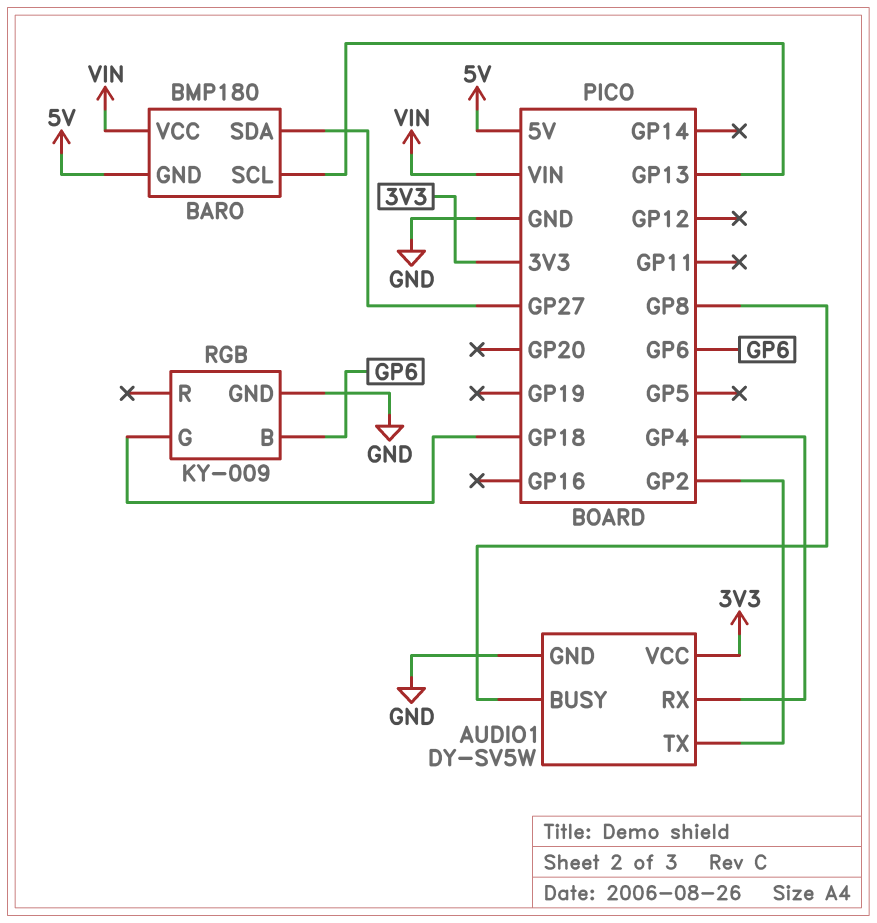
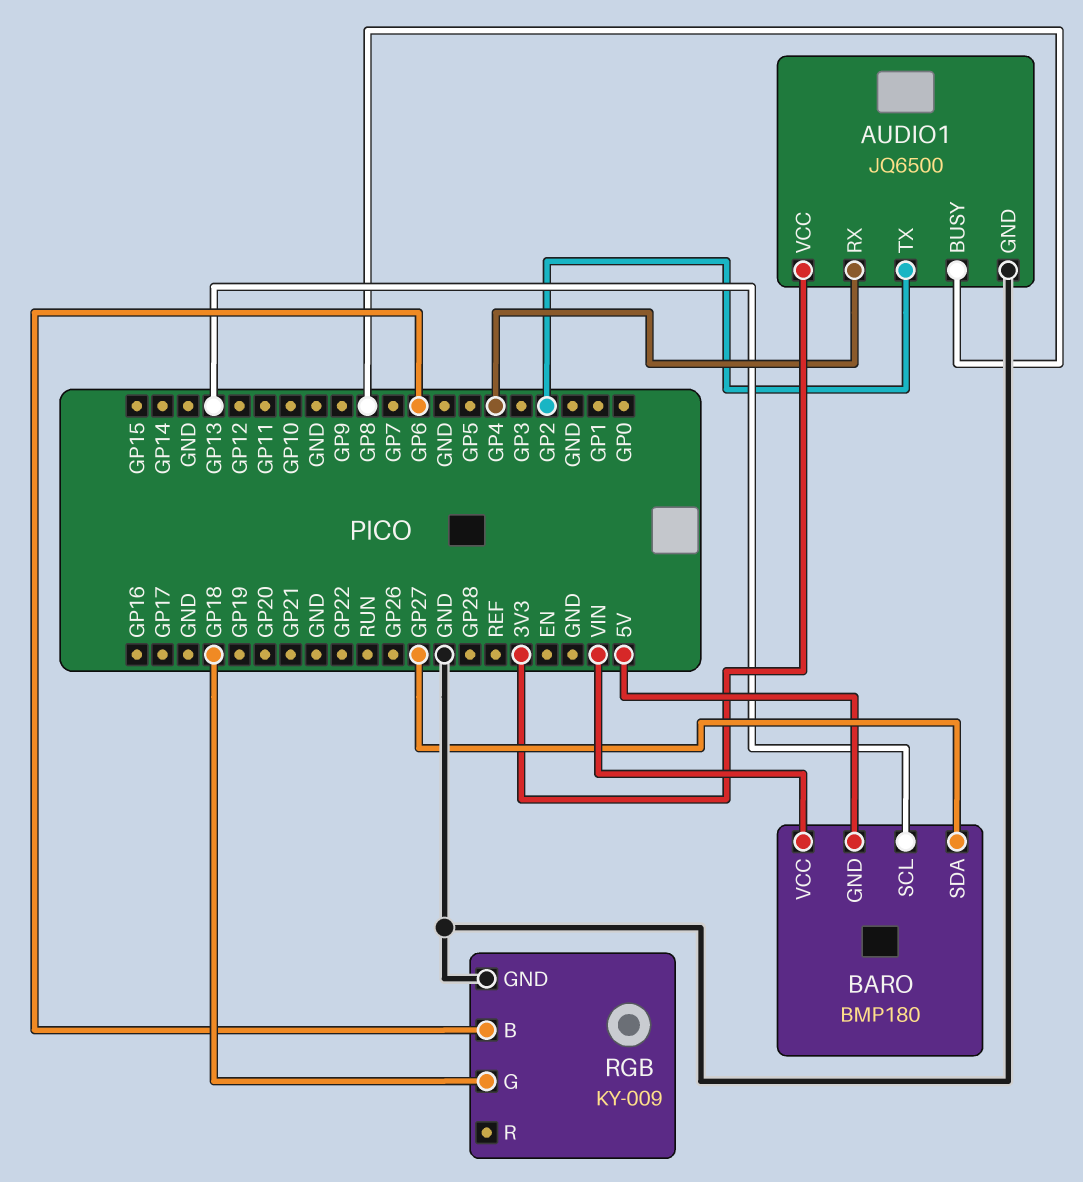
AUDIO1: DY-SV5W -> JQ6500

